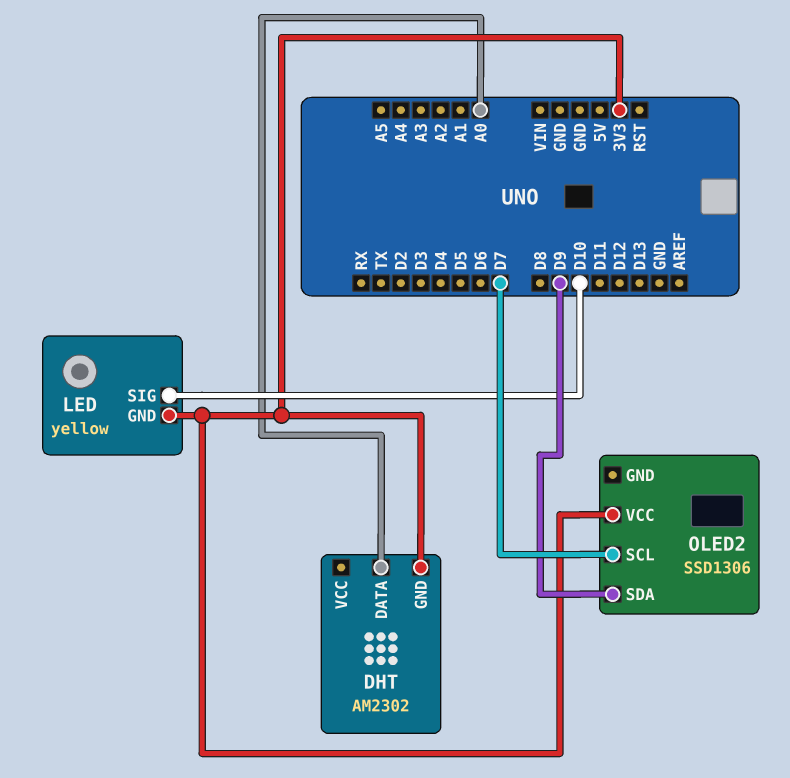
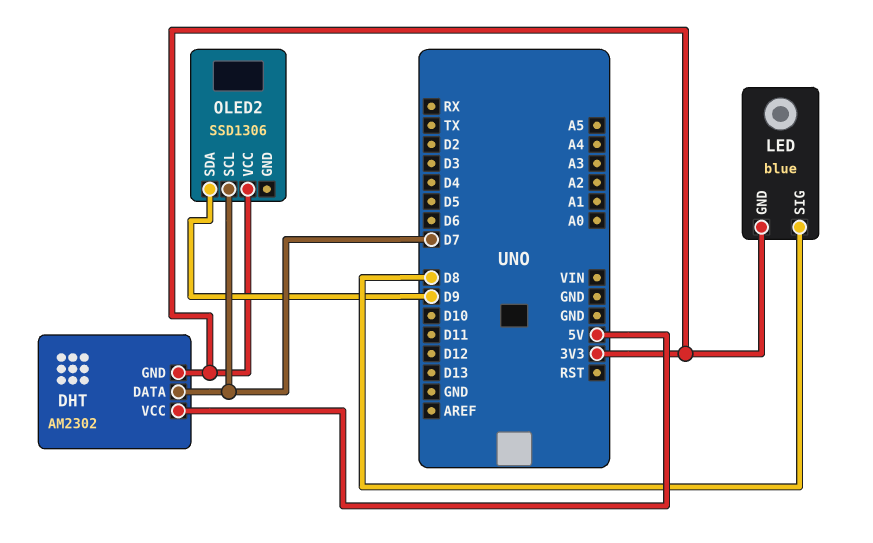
DHT pin DATA: A0 -> D7
DHT pin VCC: none -> 5V
LED: yellow -> blue
LED pin SIG: D10 -> D8

